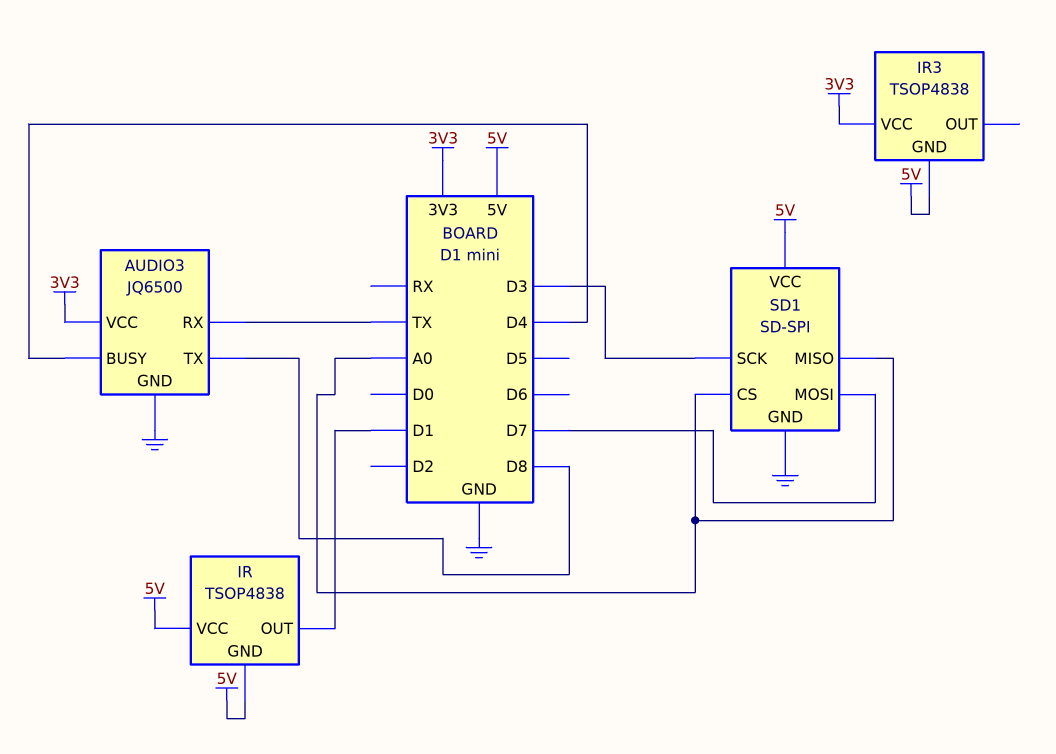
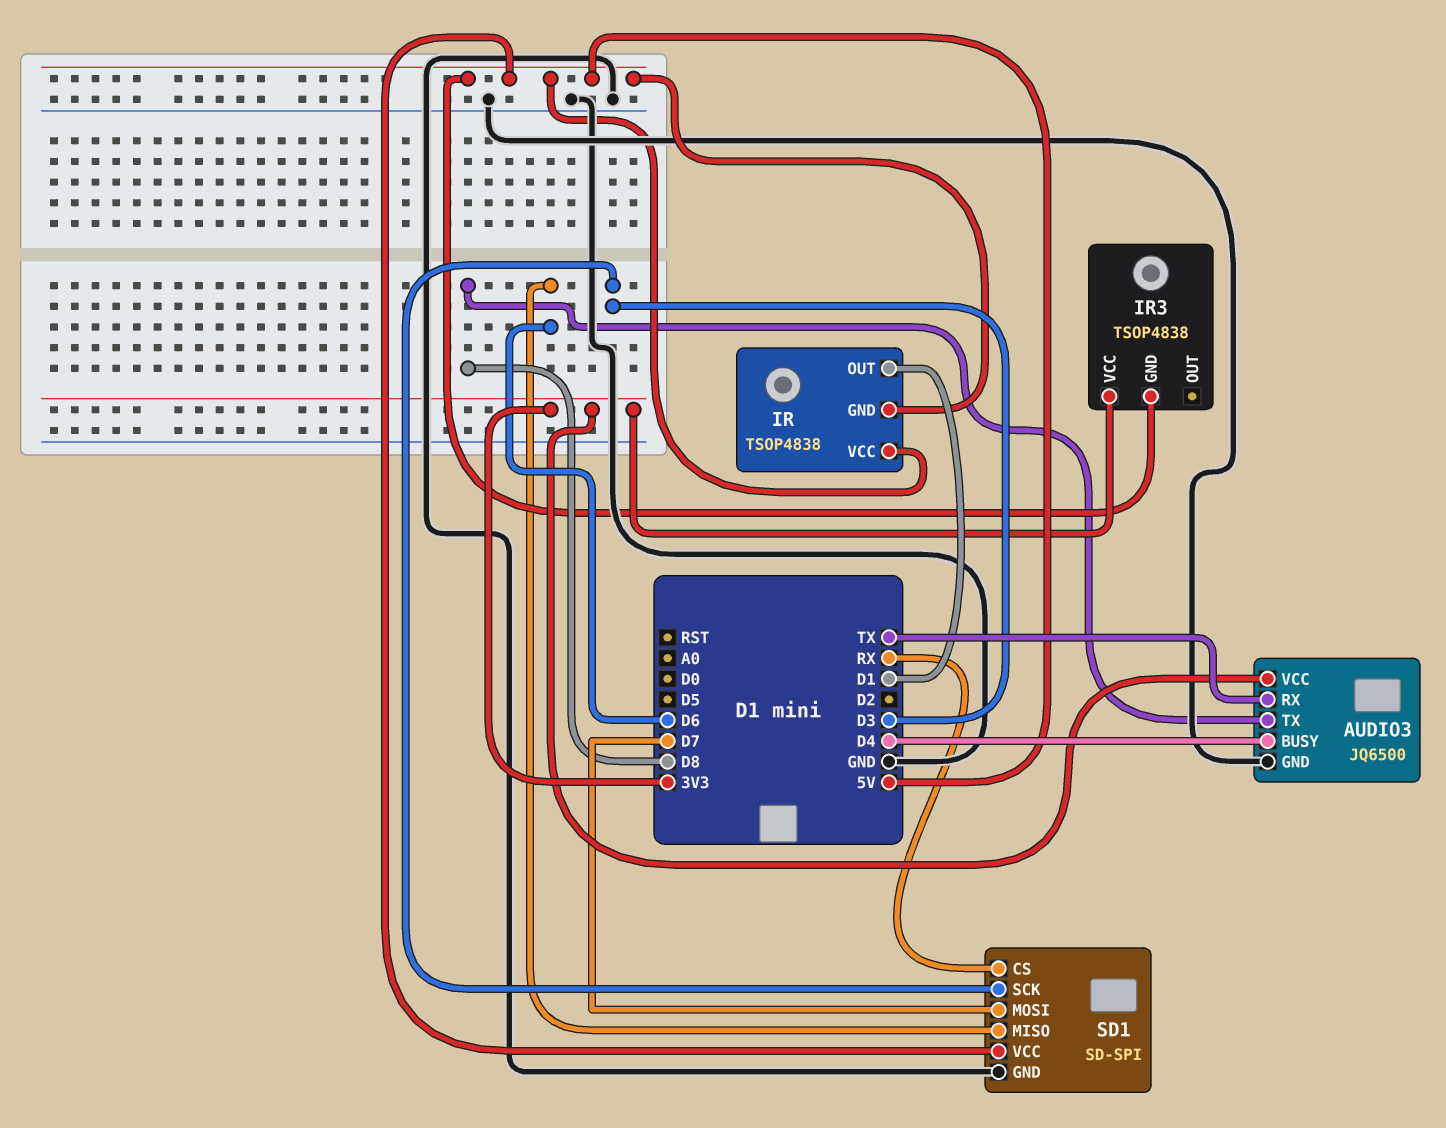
SD1 pin CS: A0 -> RX
SD1 pin MISO: A0 -> D6

